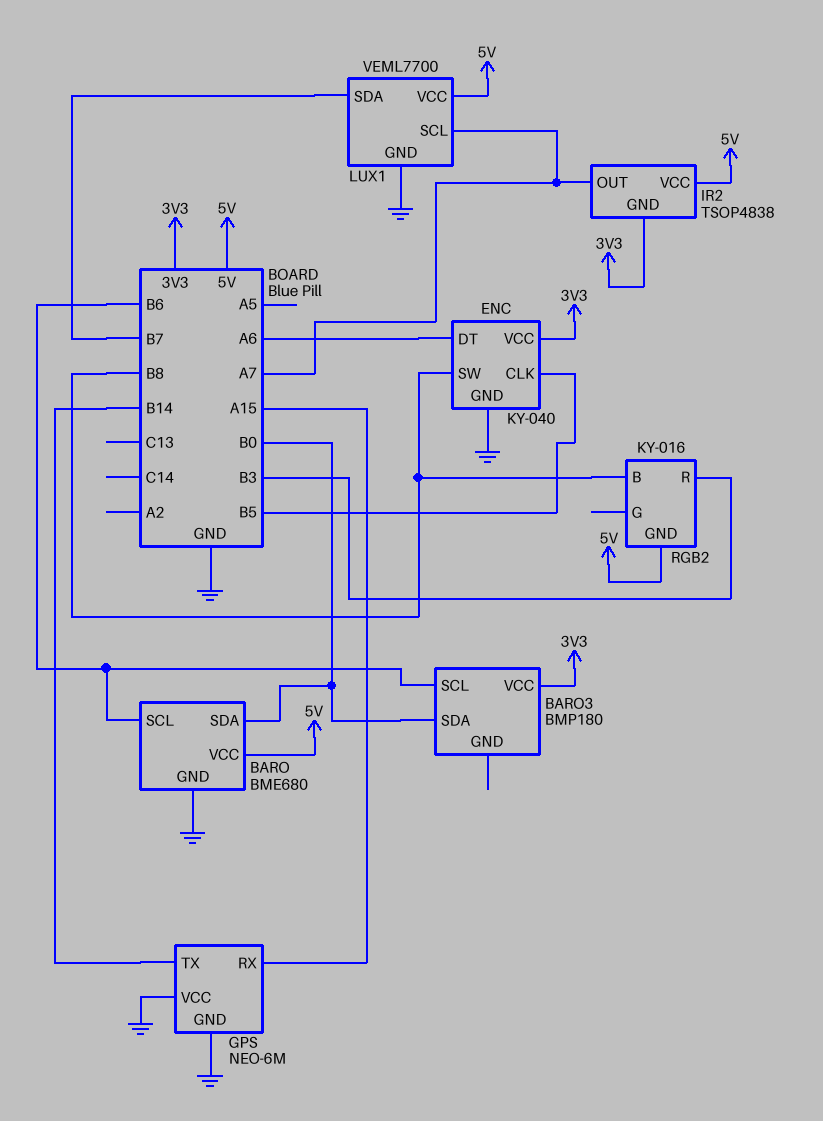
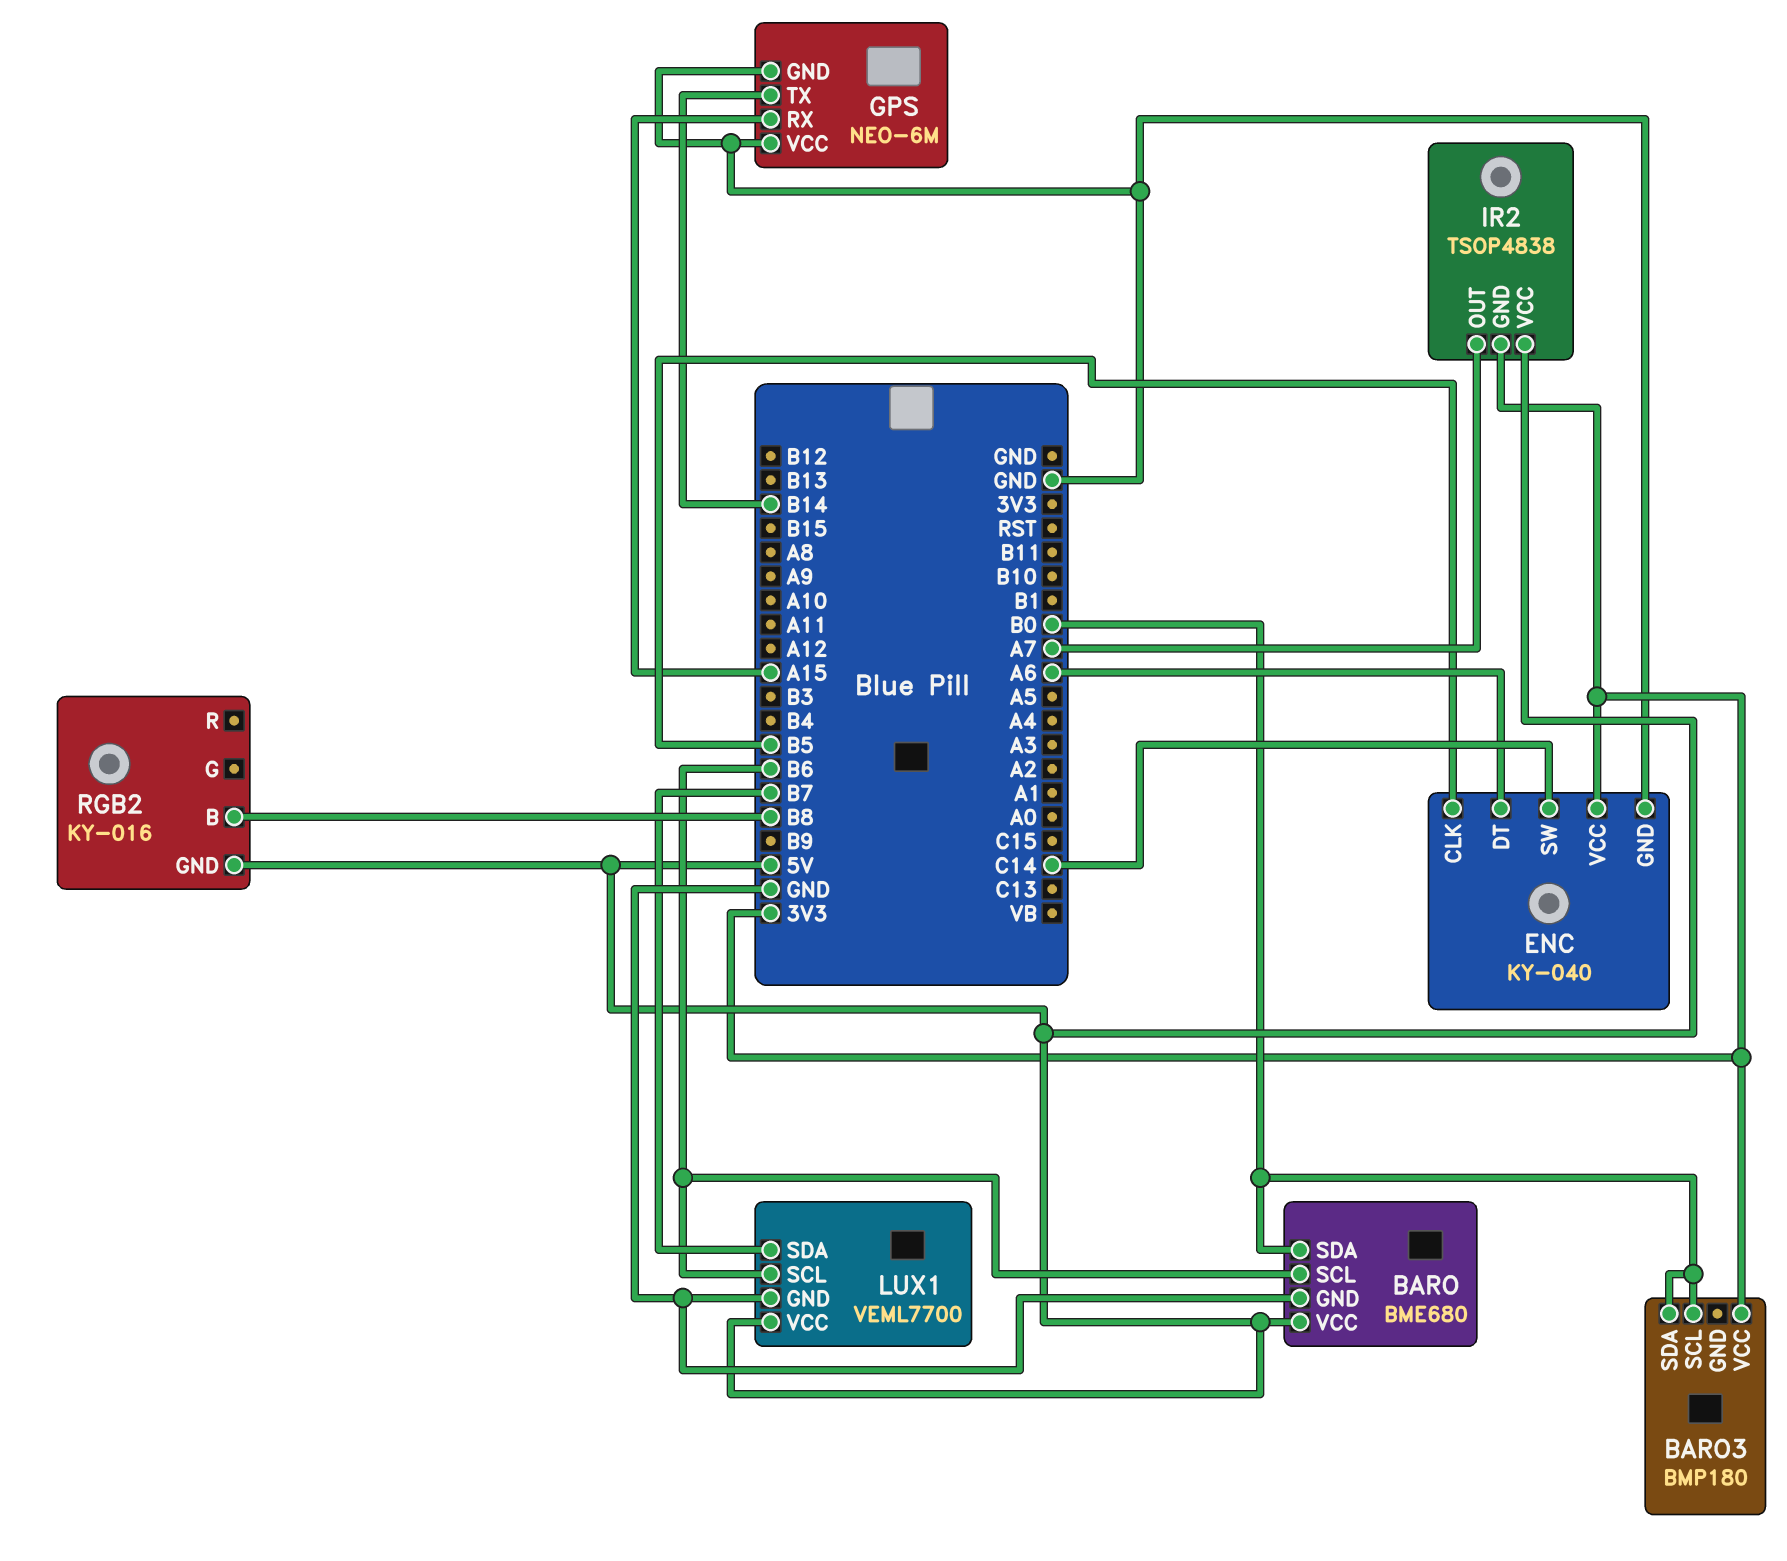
BARO3 pin SCL: B6 -> B0
ENC pin SW: B8 -> C14
LUX1 pin SCL: A7 -> B6
RGB2 pin R: B3 -> none

